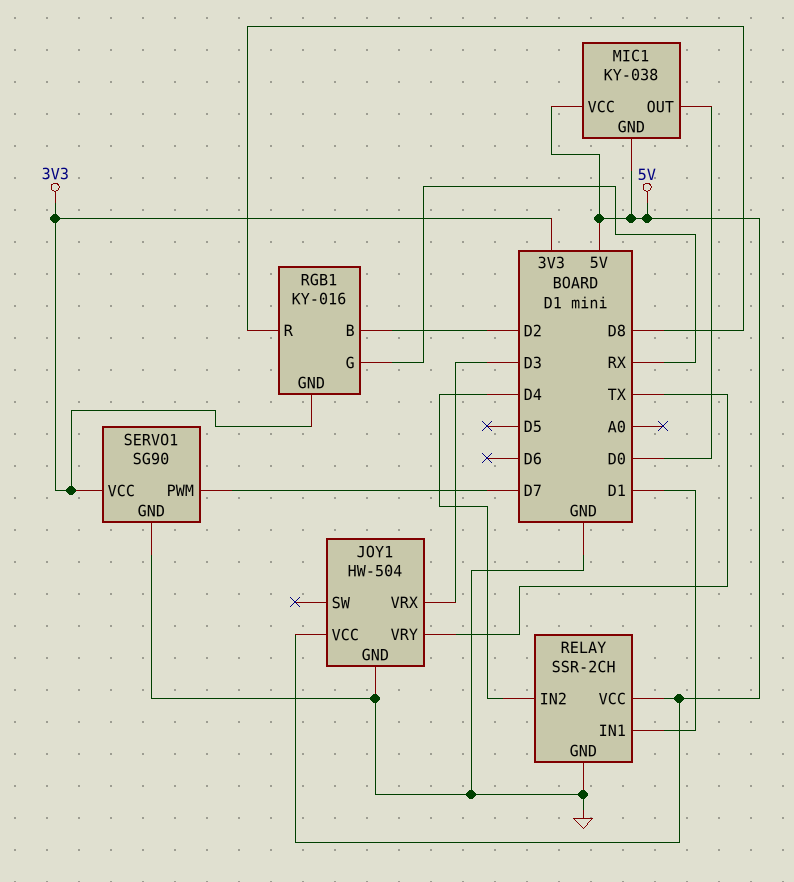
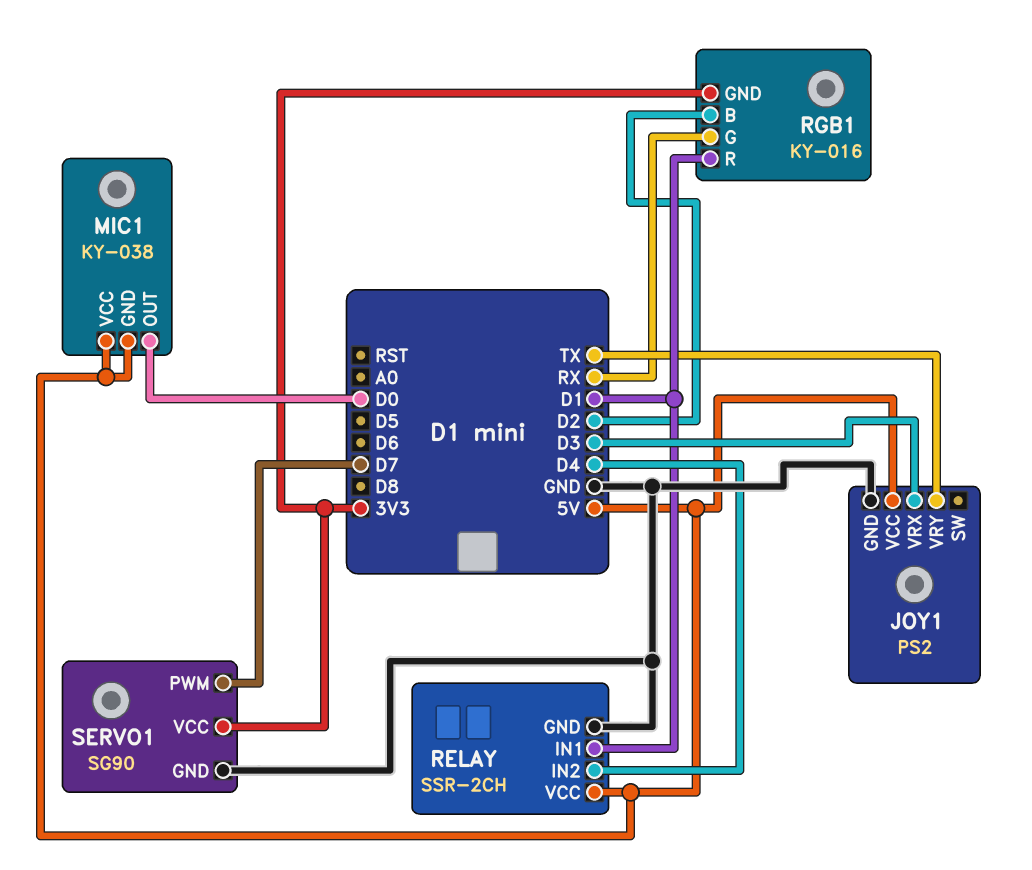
JOY1: HW-504 -> PS2
RGB1 pin R: D8 -> D1

